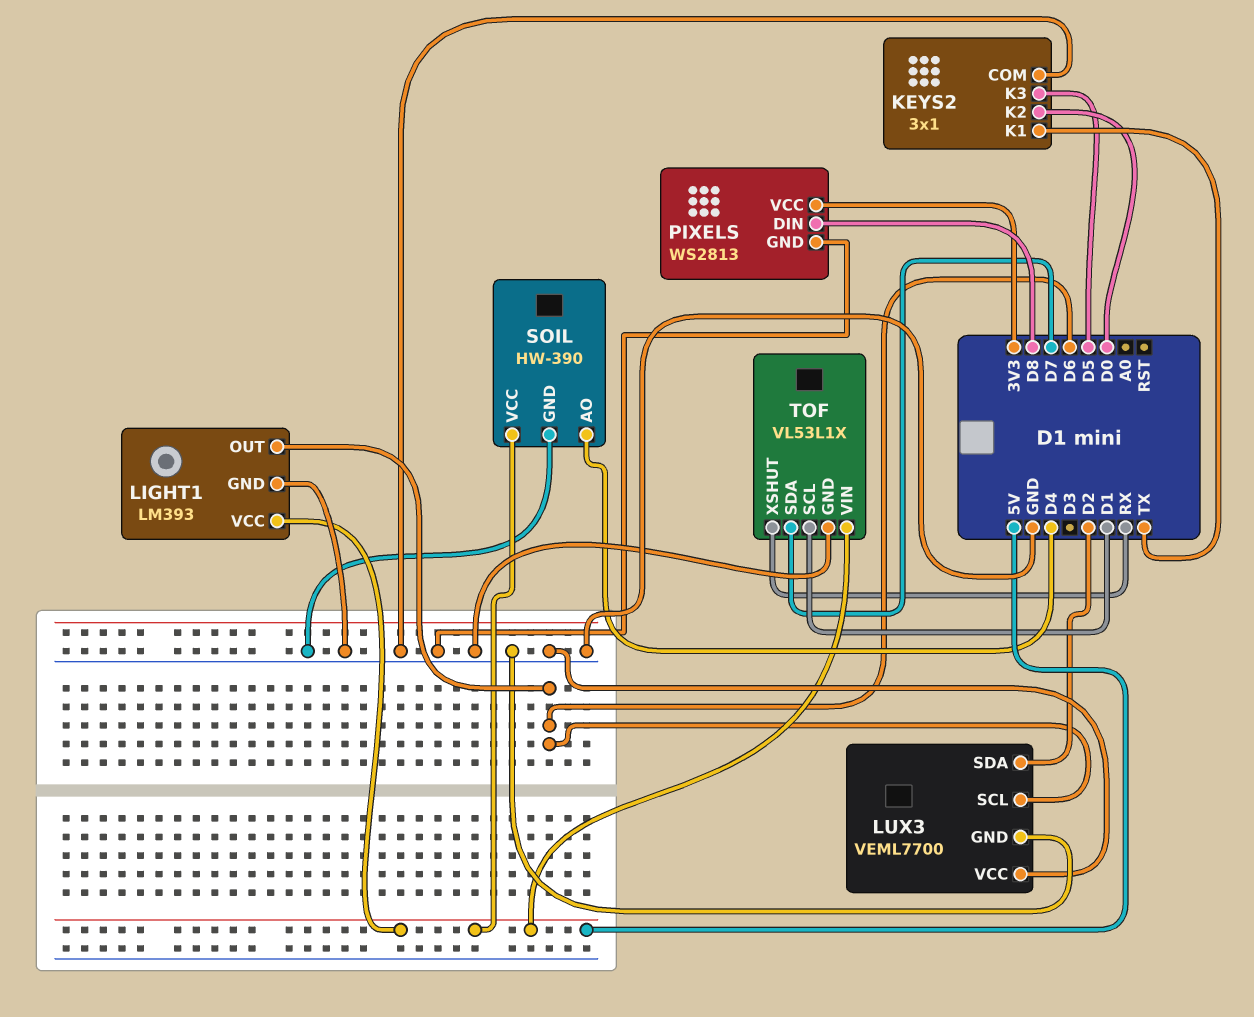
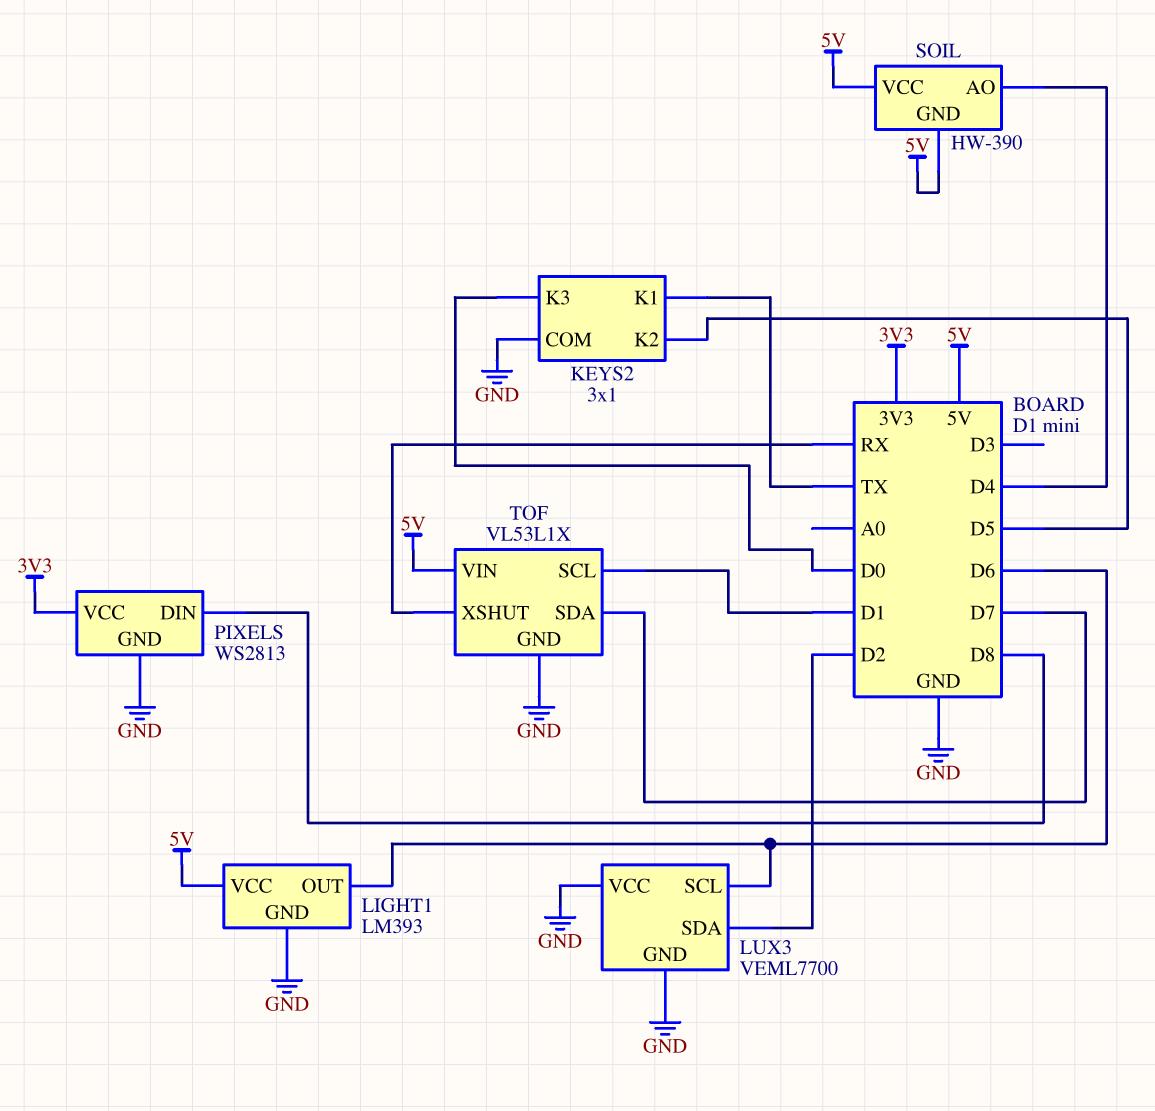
KEYS2 pin K2: D0 -> D5
KEYS2 pin K3: D5 -> D0
SOIL pin GND: GND -> 5V

